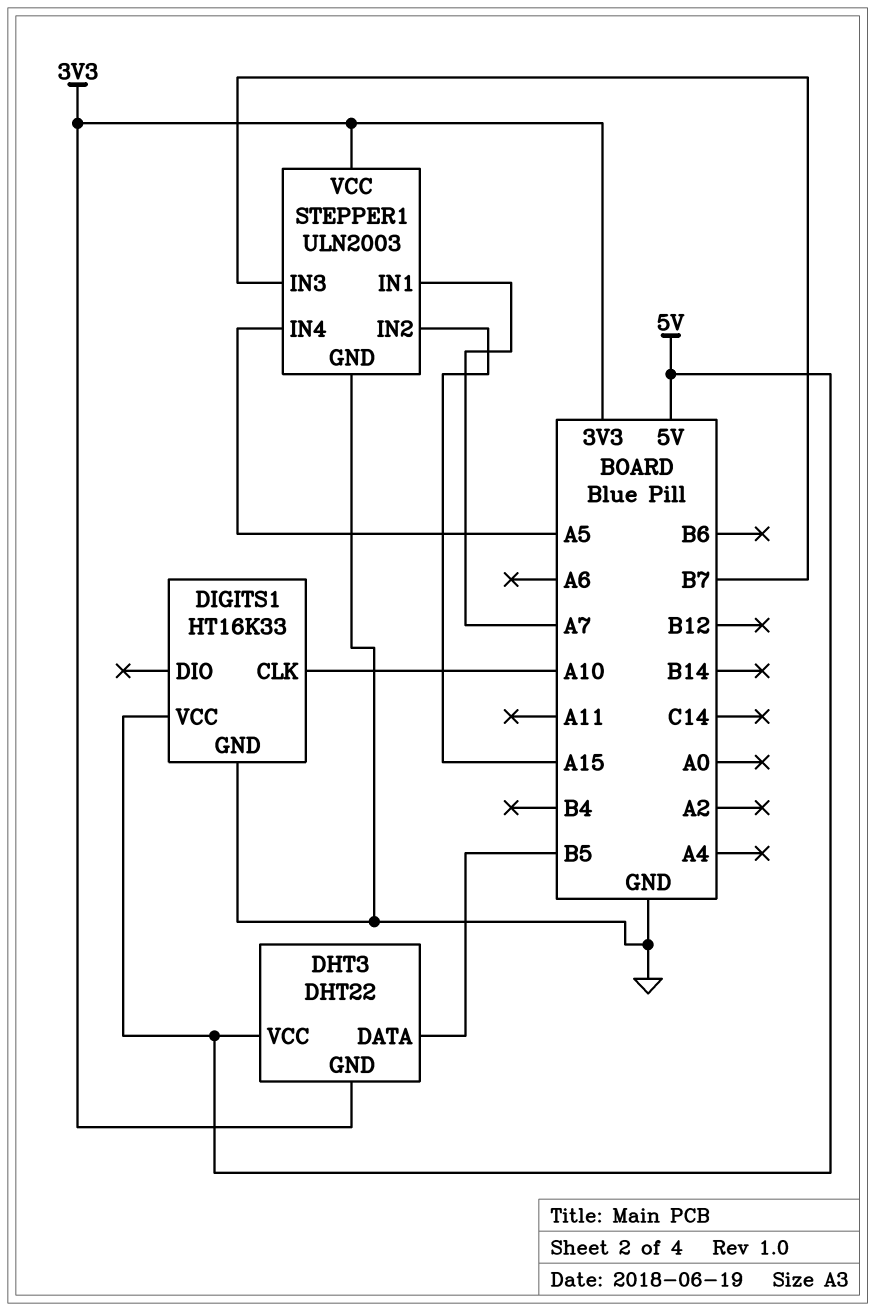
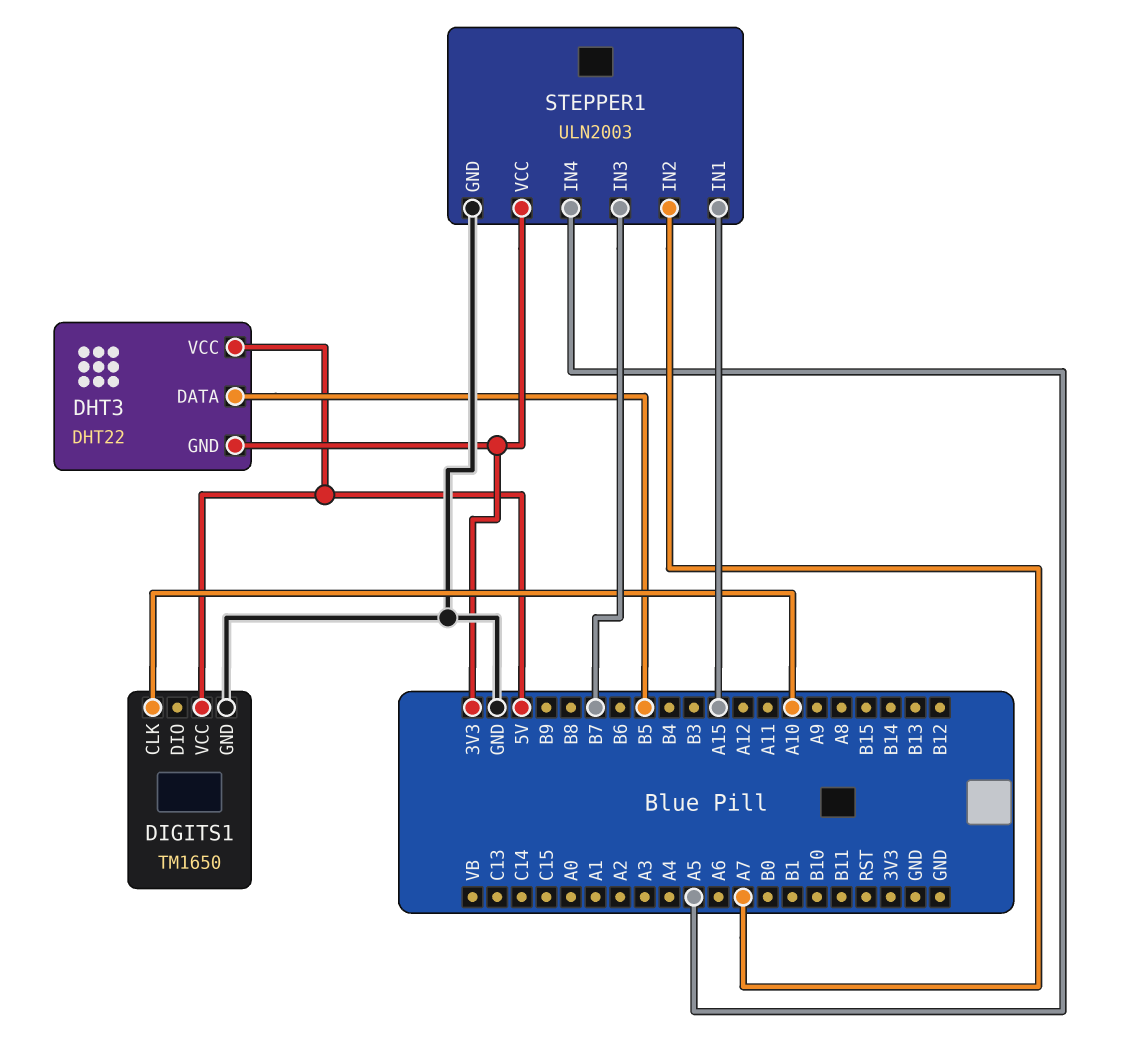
DIGITS1: HT16K33 -> TM1650
STEPPER1 pin IN1: A7 -> A15
STEPPER1 pin IN2: A15 -> A7

